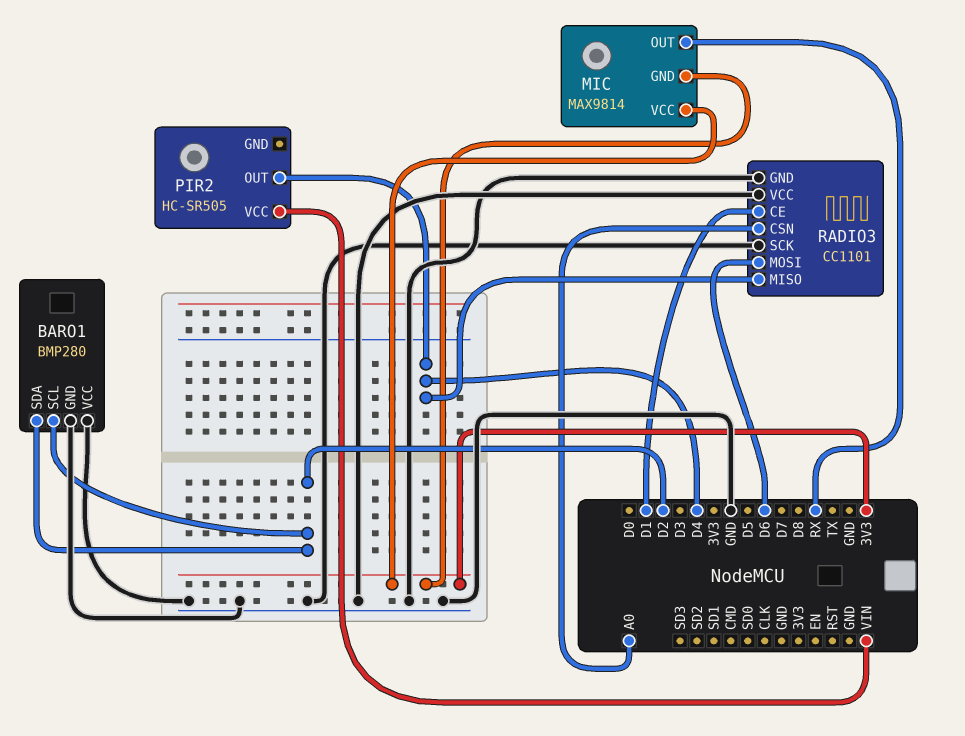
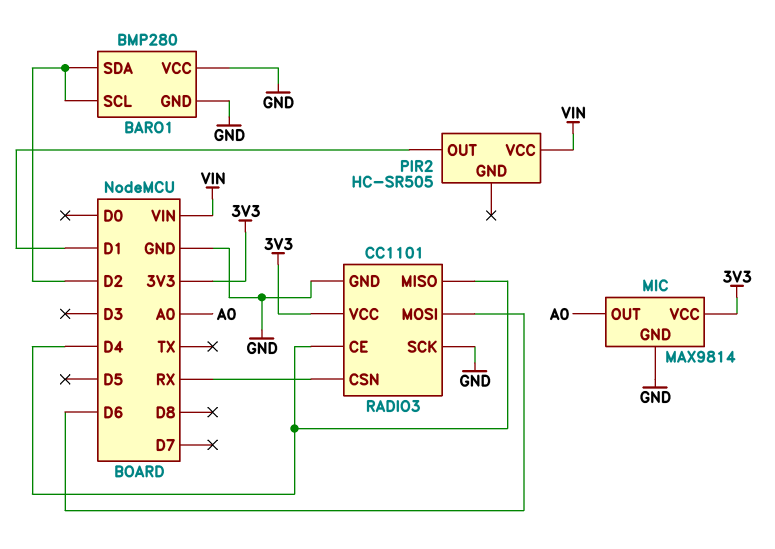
MIC pin GND: 3V3 -> GND
MIC pin OUT: RX -> A0
PIR2 pin OUT: D4 -> D1
RADIO3 pin CE: D1 -> D4
RADIO3 pin CSN: A0 -> RX
RADIO3 pin VCC: GND -> 3V3

